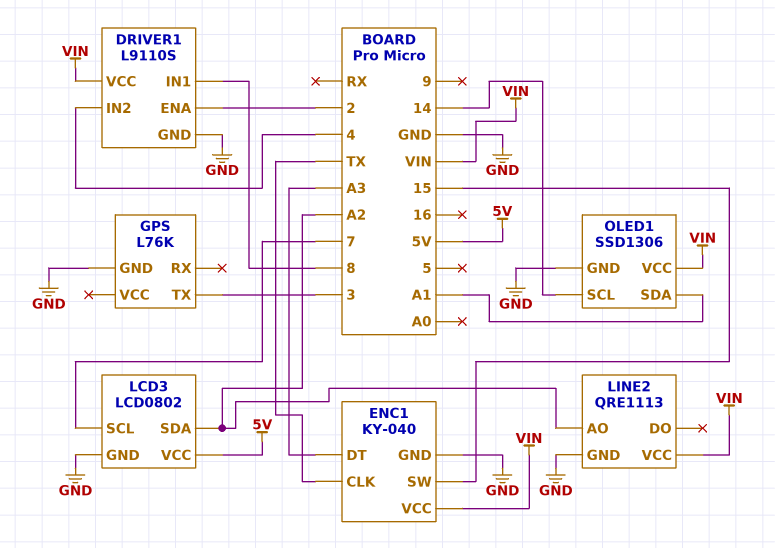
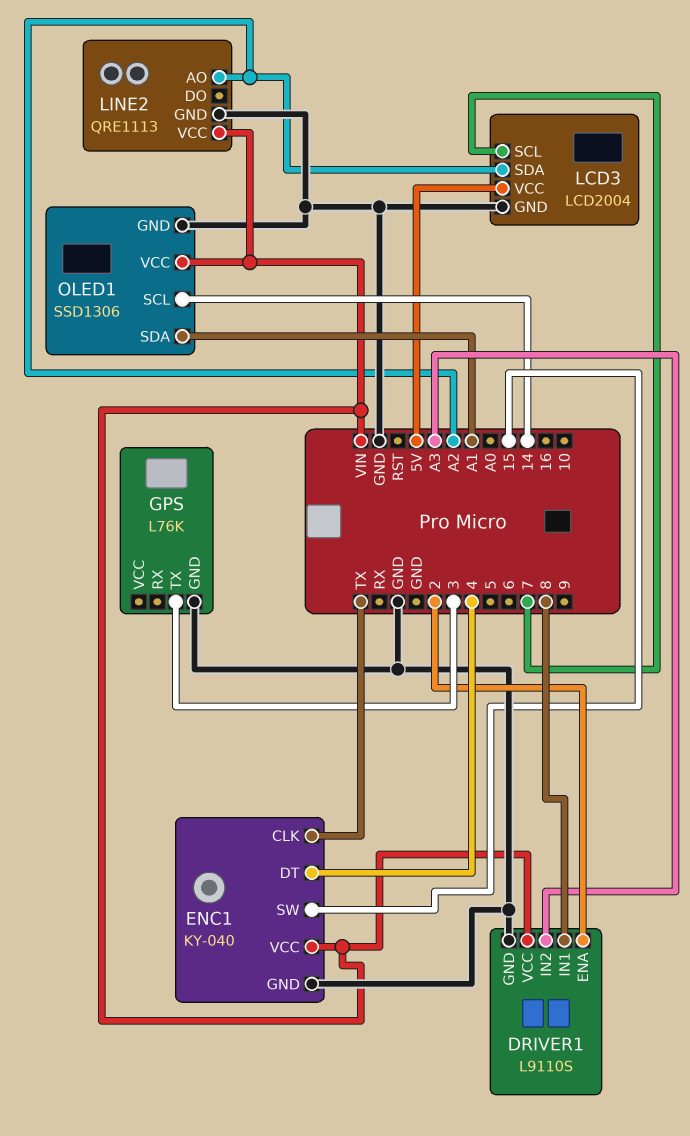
DRIVER1 pin IN2: 4 -> A3
ENC1 pin DT: A3 -> 4
LCD3: LCD0802 -> LCD2004

